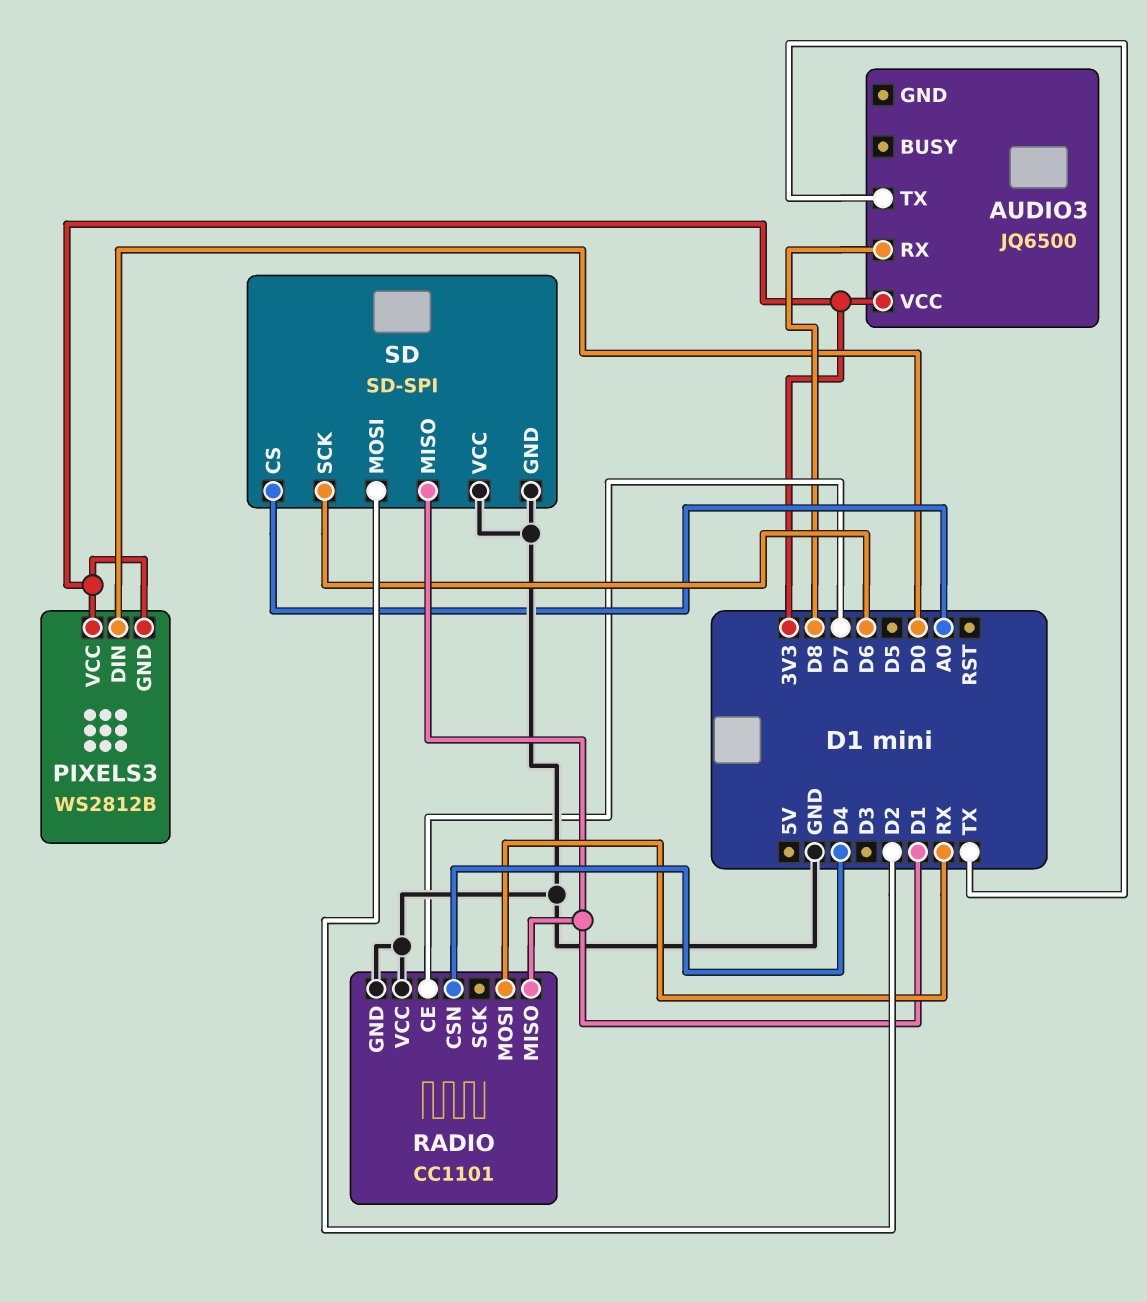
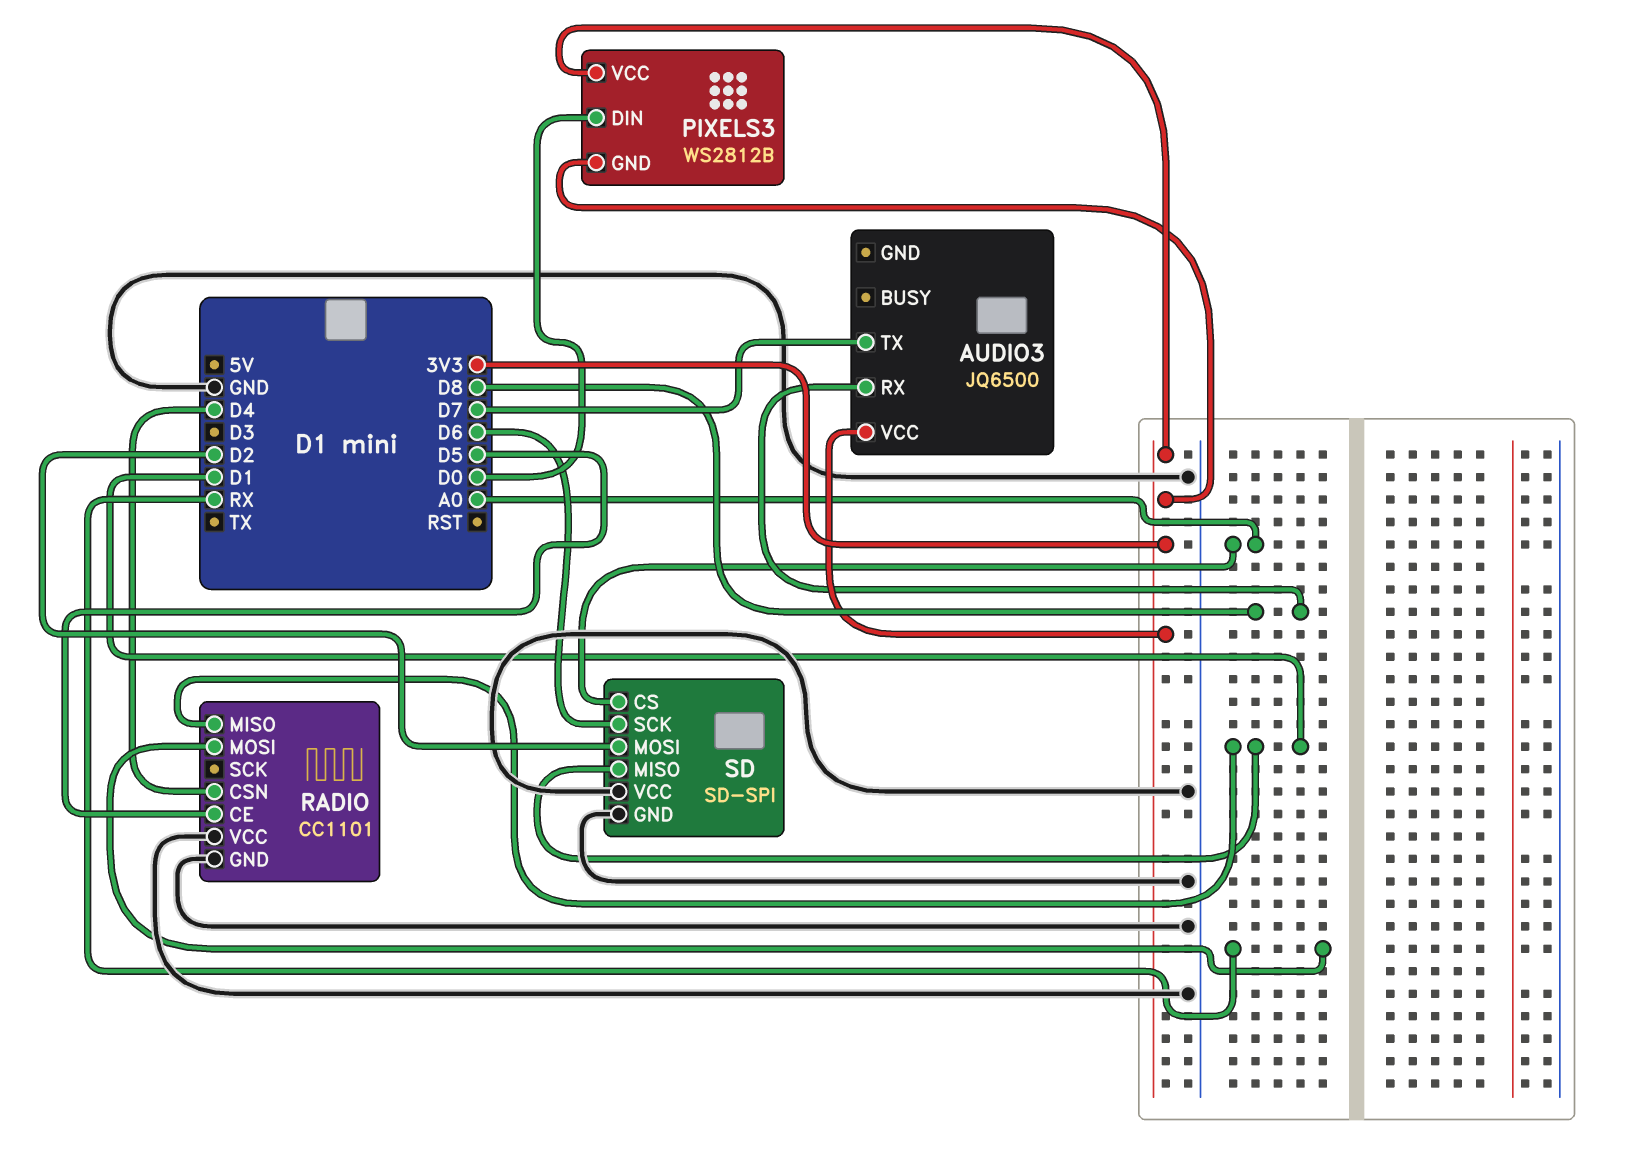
AUDIO3 pin TX: TX -> D7
RADIO pin CE: D7 -> D5

